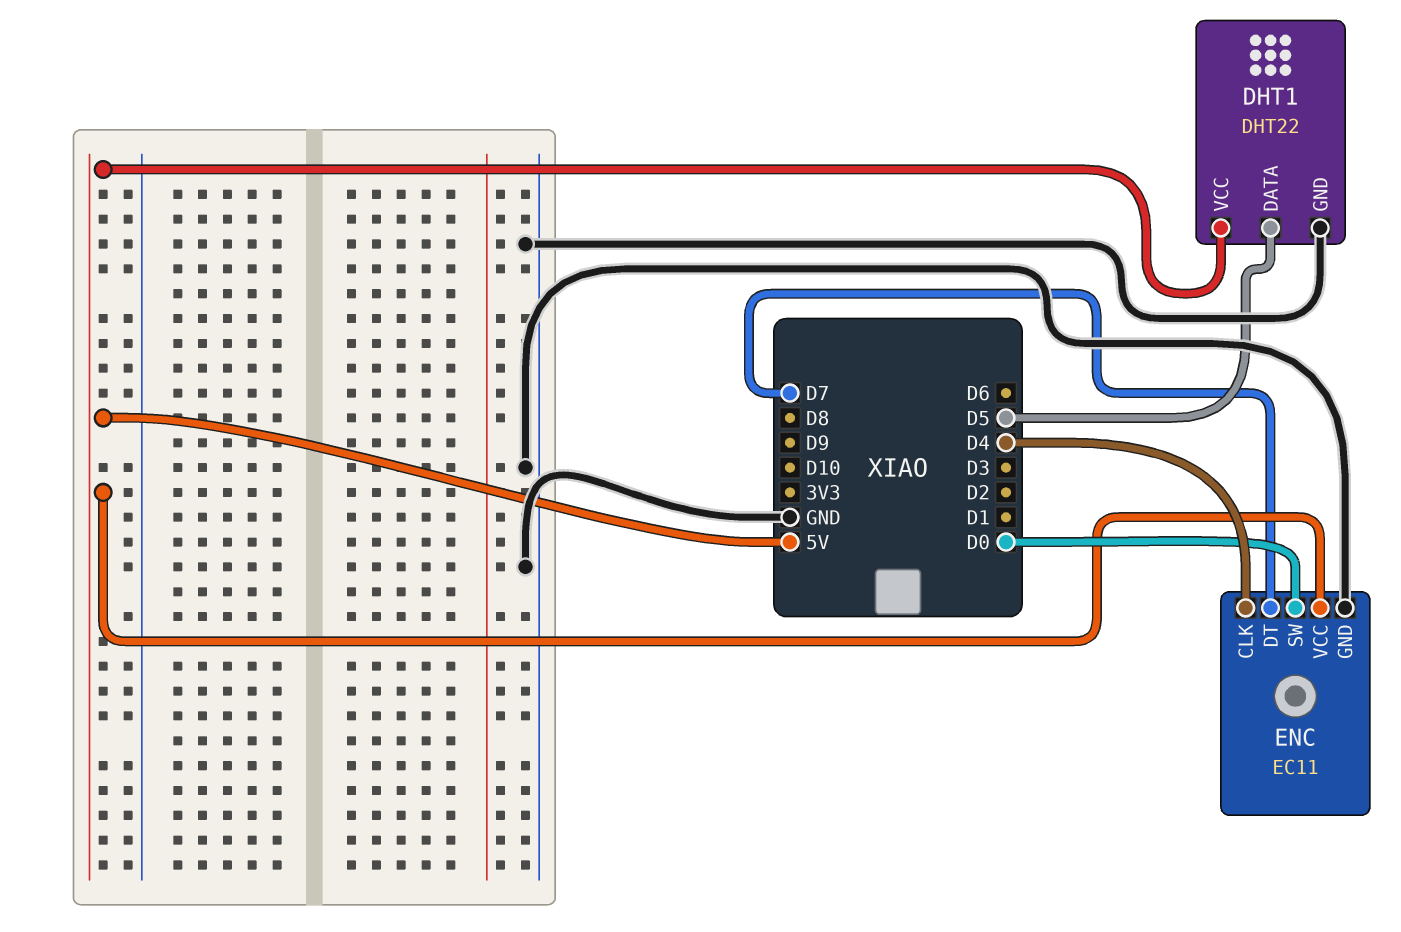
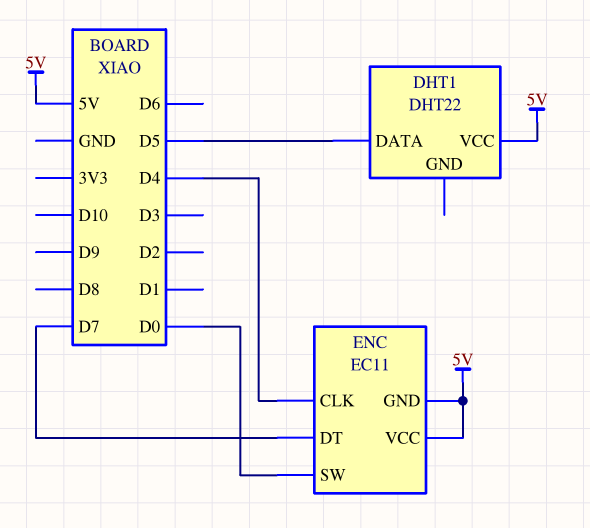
DHT1 pin GND: GND -> none
ENC pin GND: GND -> 5V

